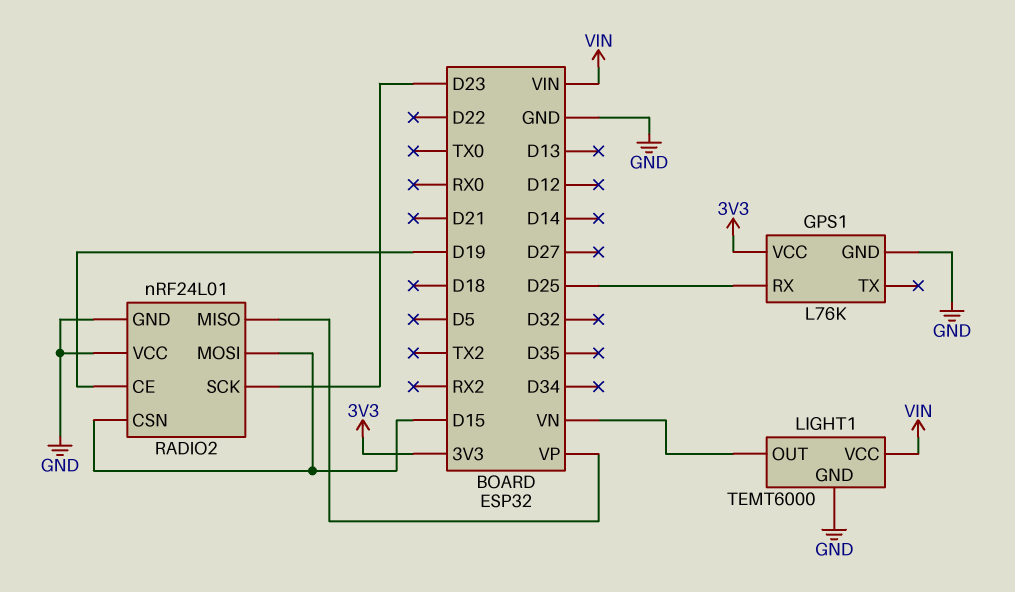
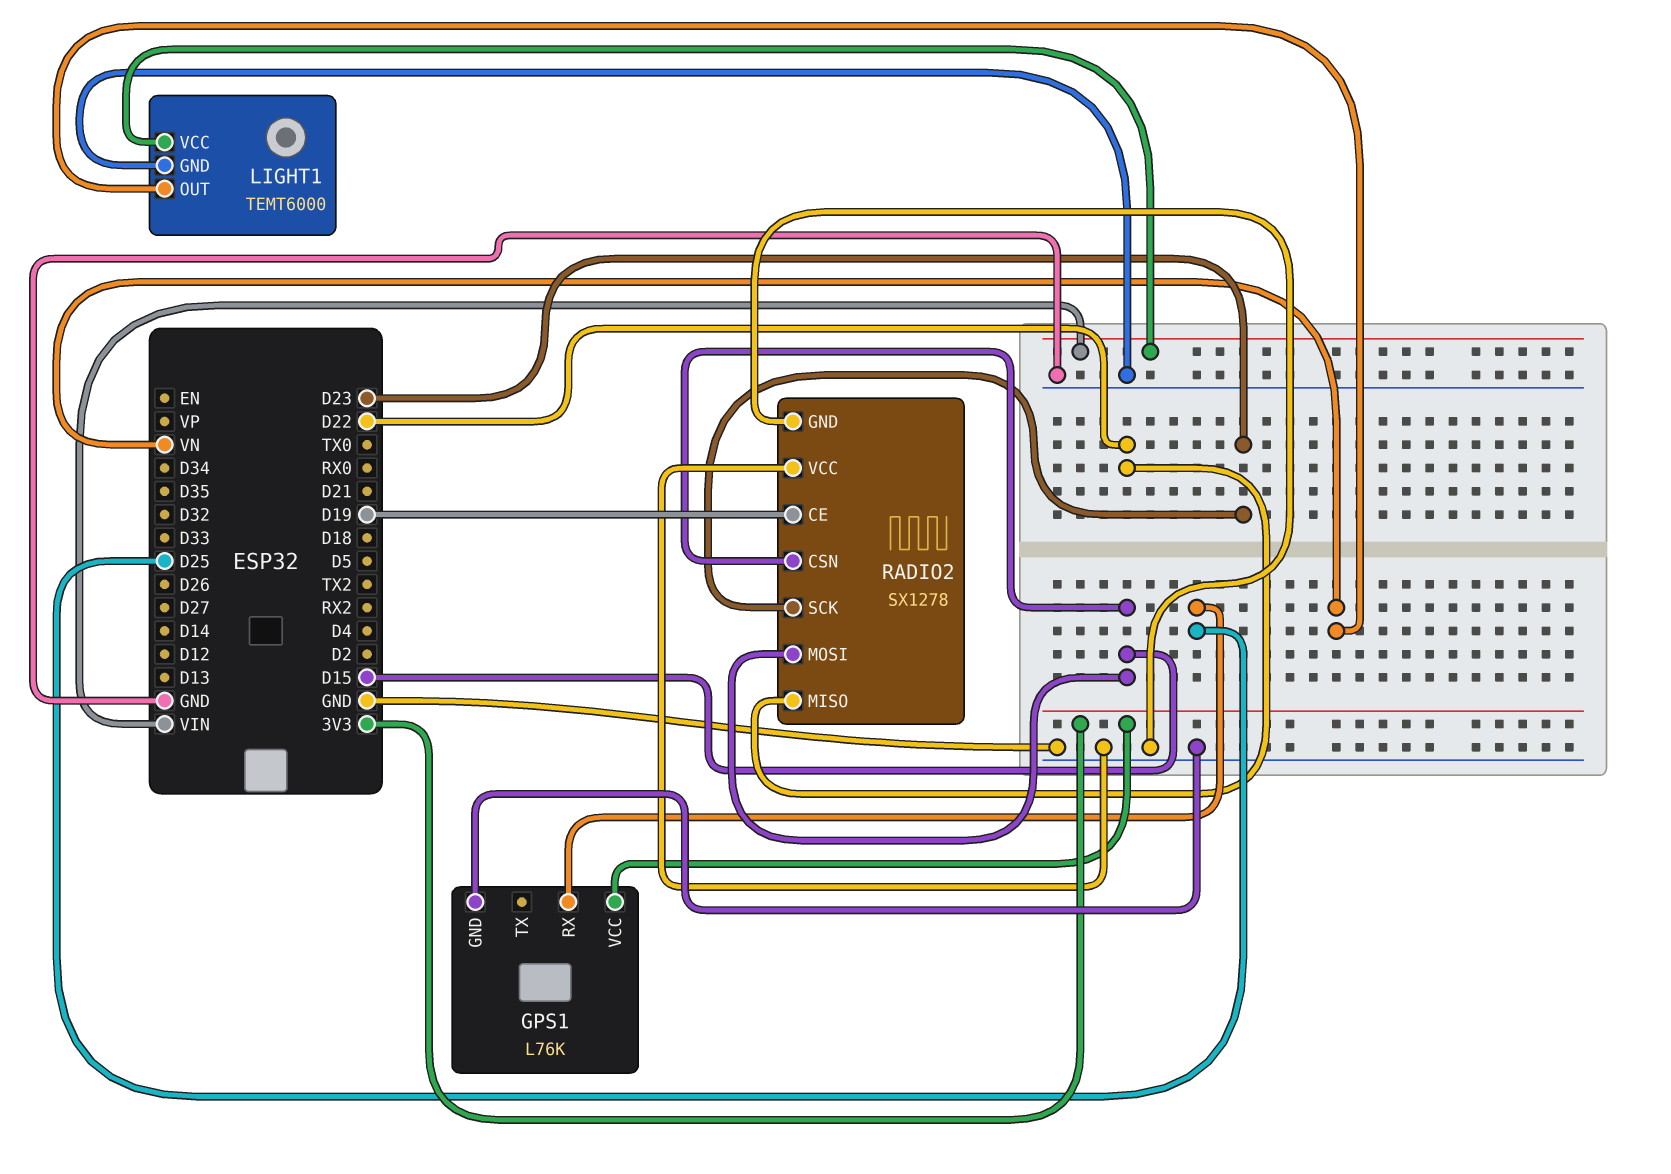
RADIO2: nRF24L01 -> SX1278
RADIO2 pin MISO: VP -> D22

